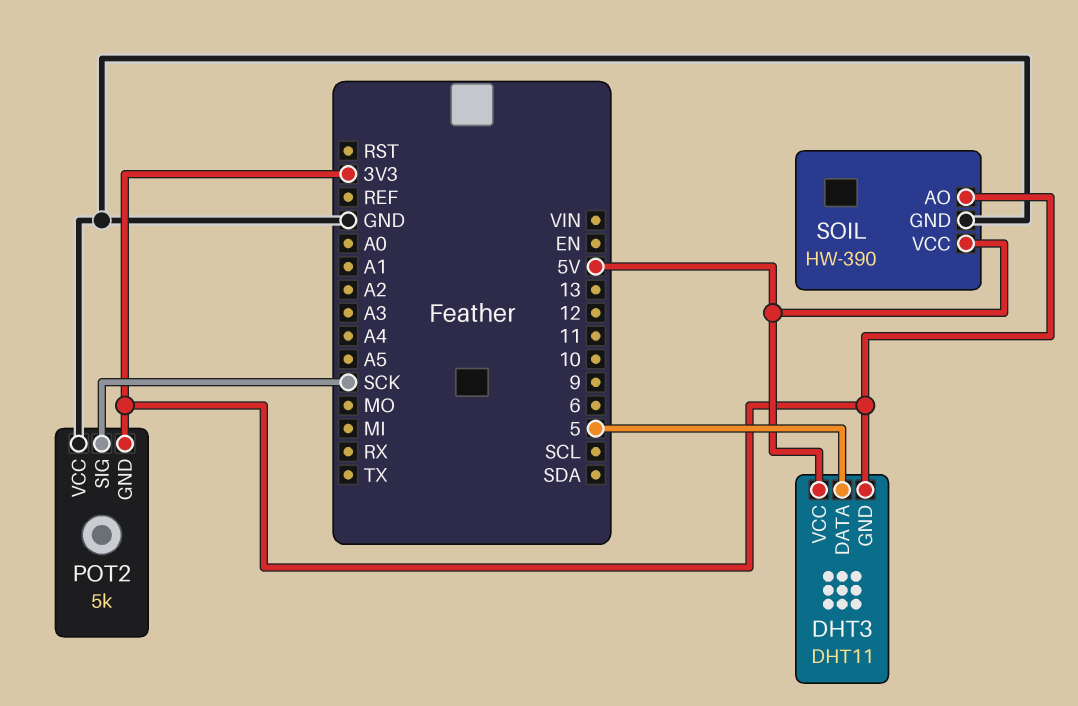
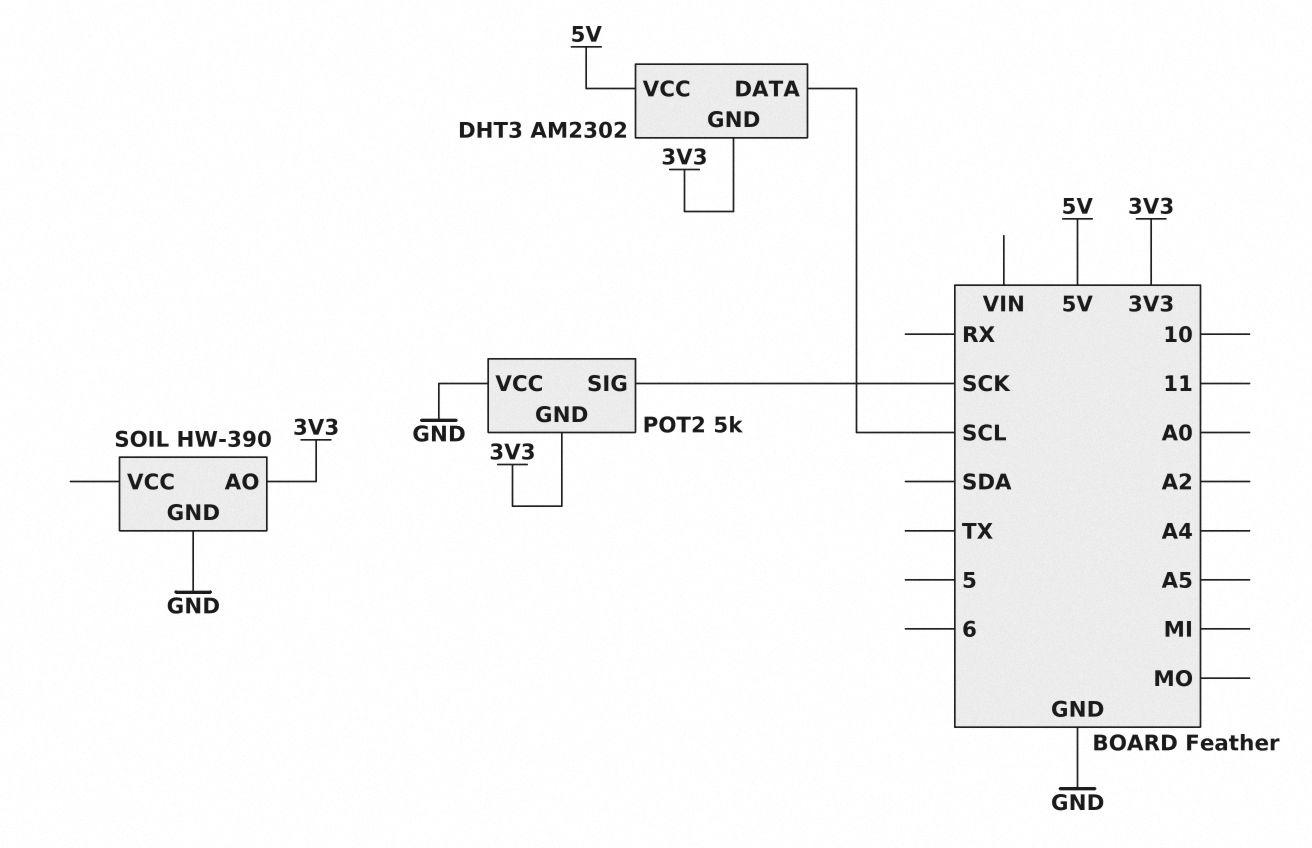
DHT3: DHT11 -> AM2302
DHT3 pin DATA: 5 -> SCL
SOIL pin VCC: 5V -> none

